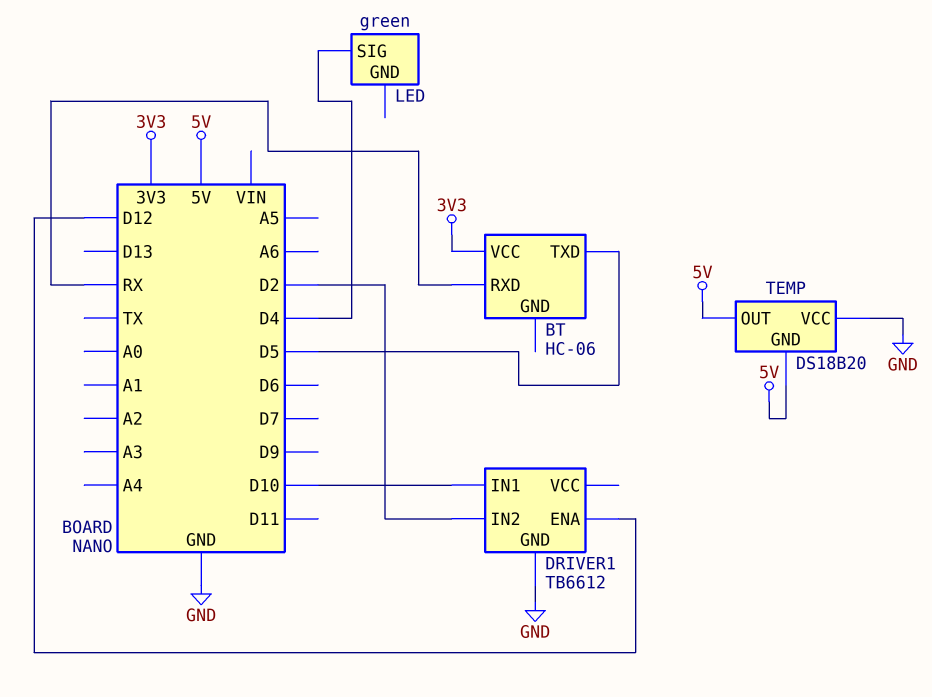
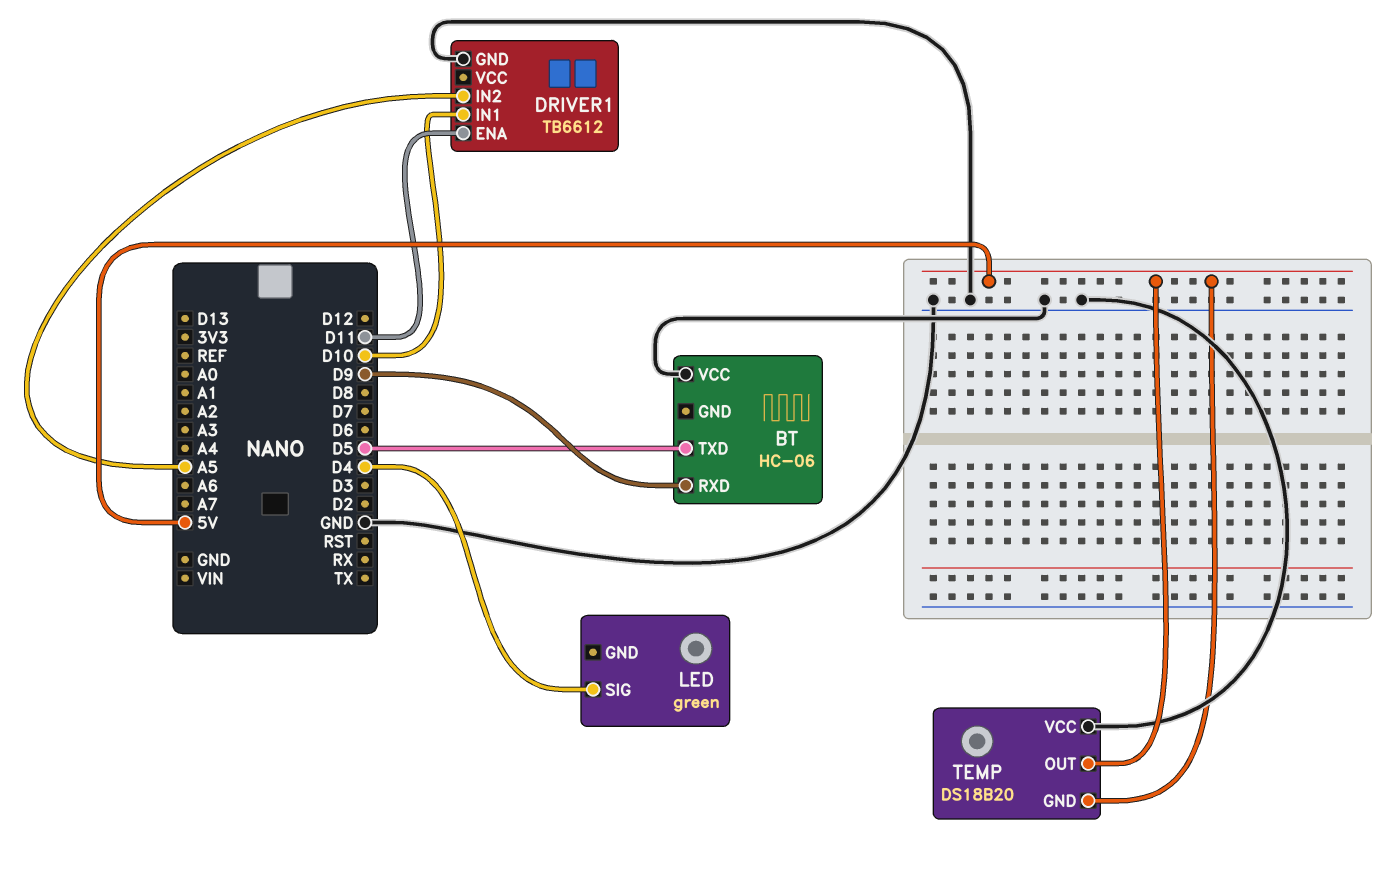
BT pin RXD: RX -> D9
BT pin VCC: 3V3 -> GND
DRIVER1 pin ENA: D12 -> D11
DRIVER1 pin IN2: D2 -> A5

